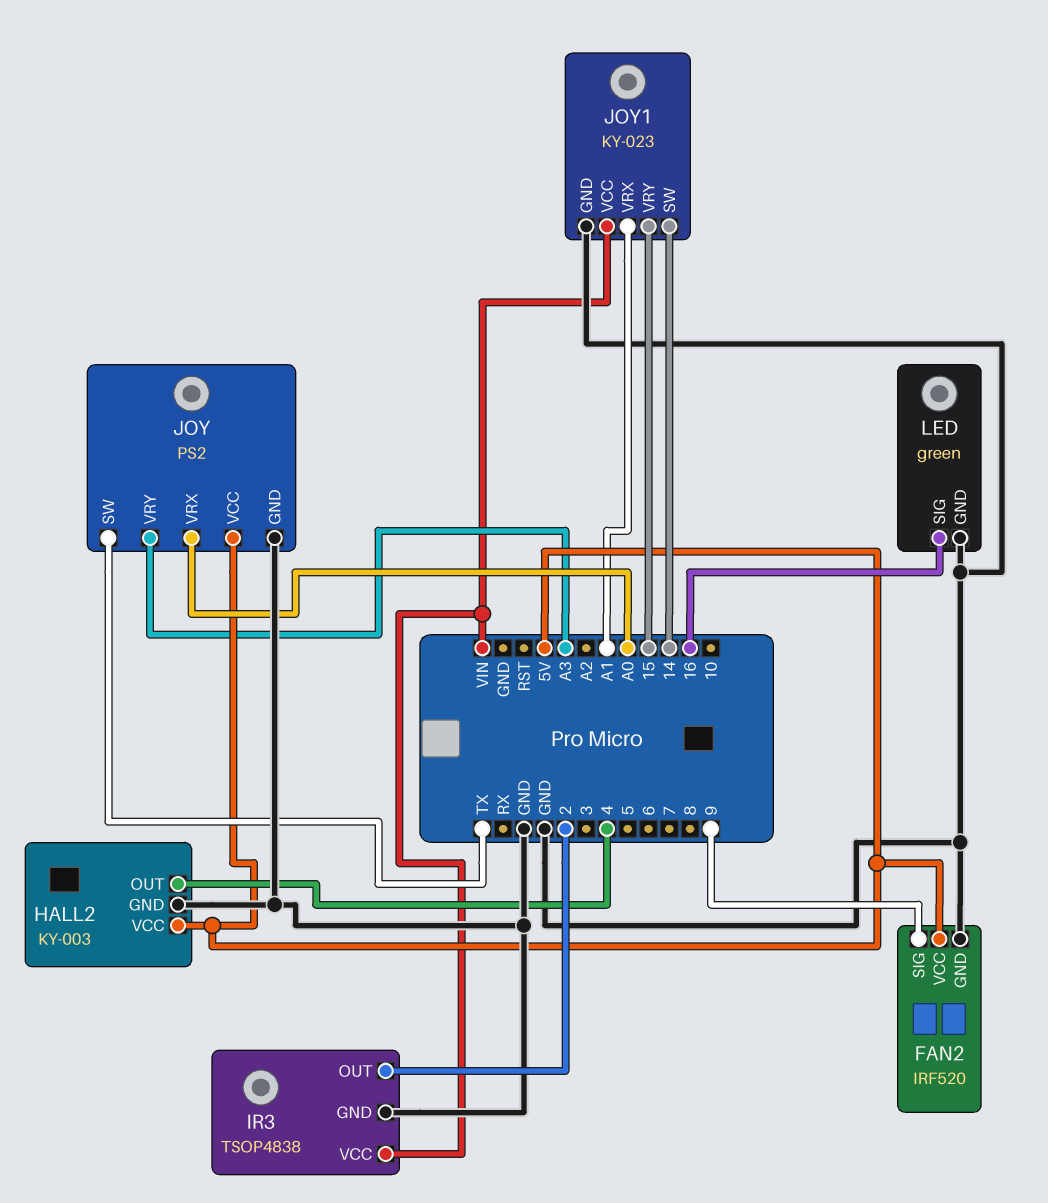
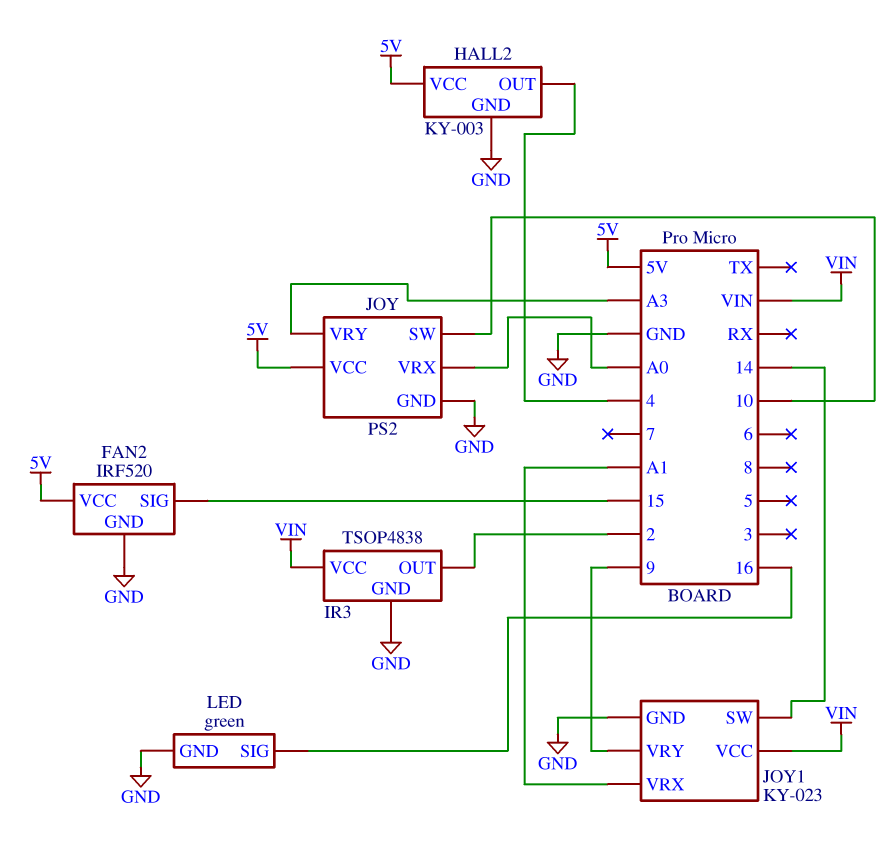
FAN2 pin SIG: 9 -> 15
JOY pin SW: TX -> 10
JOY1 pin VRY: 15 -> 9

